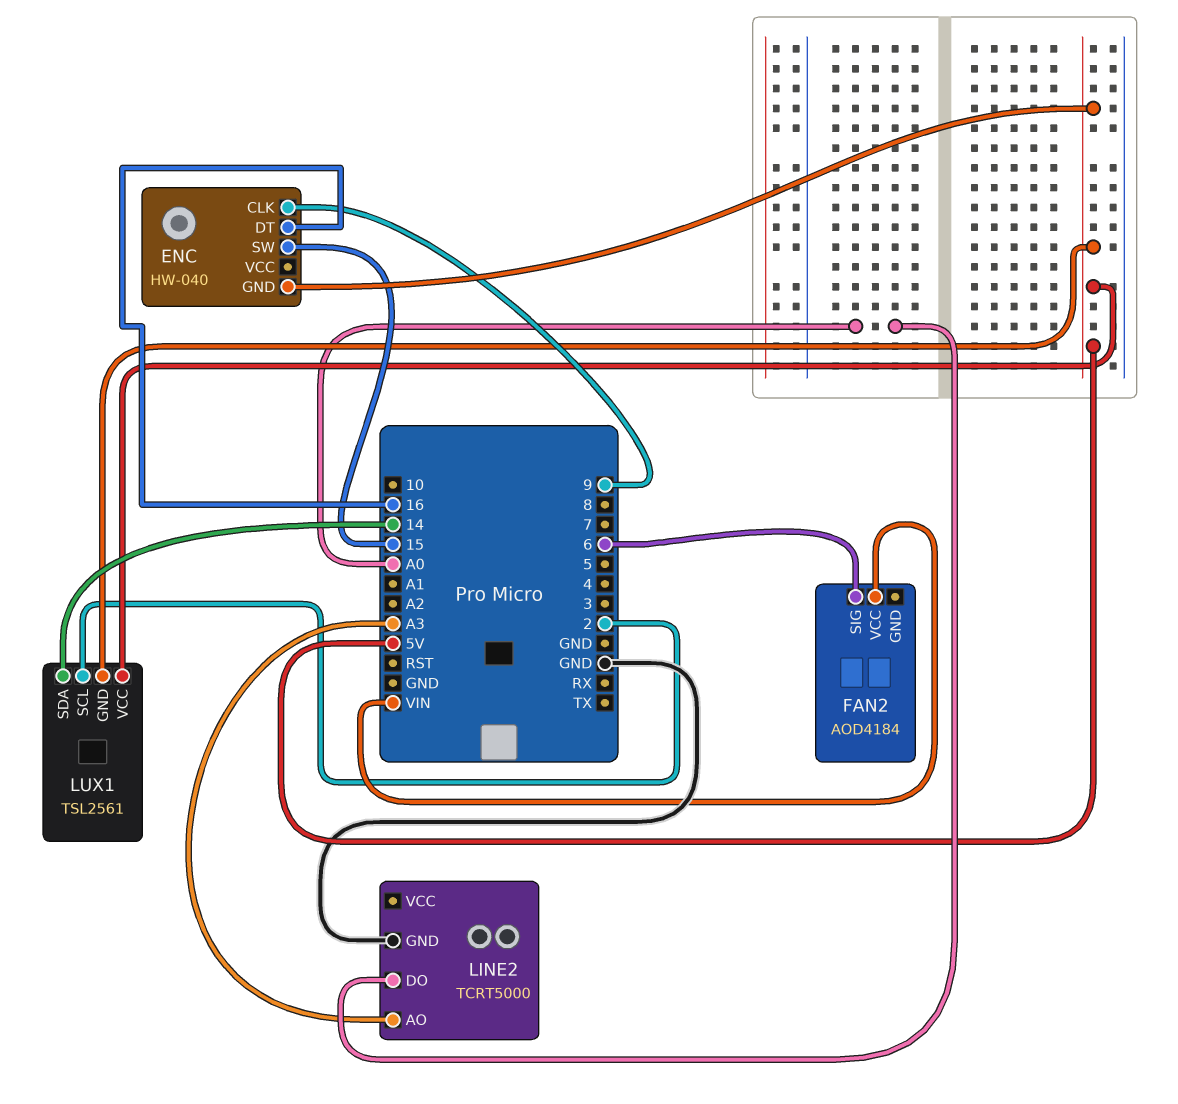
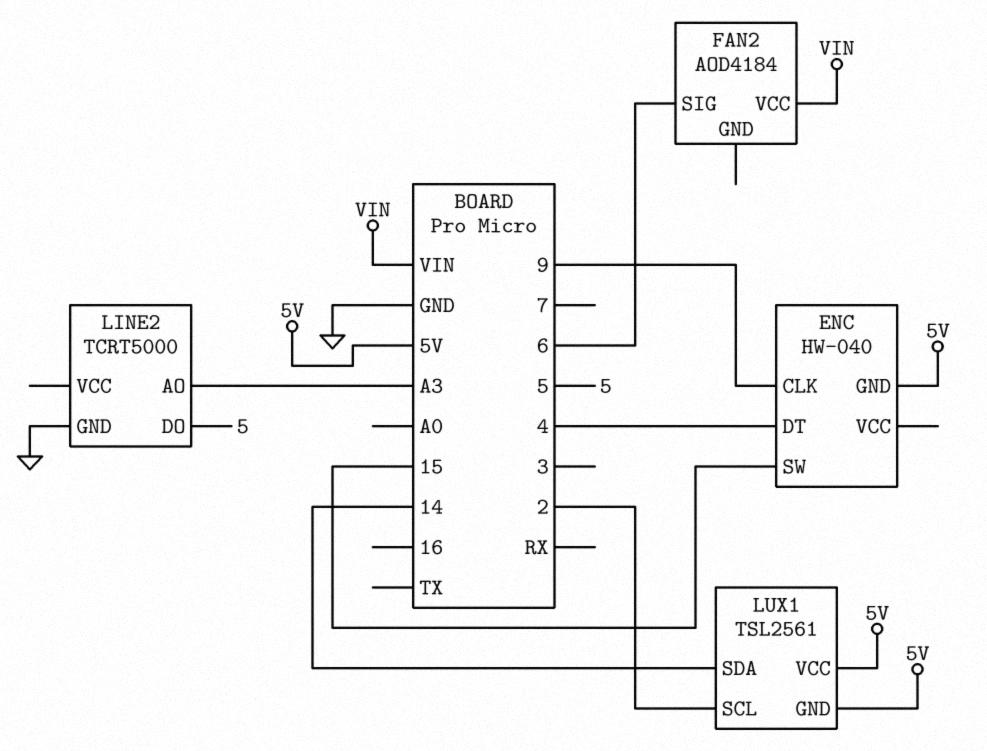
ENC pin DT: 16 -> 4
LINE2 pin DO: A0 -> 5

